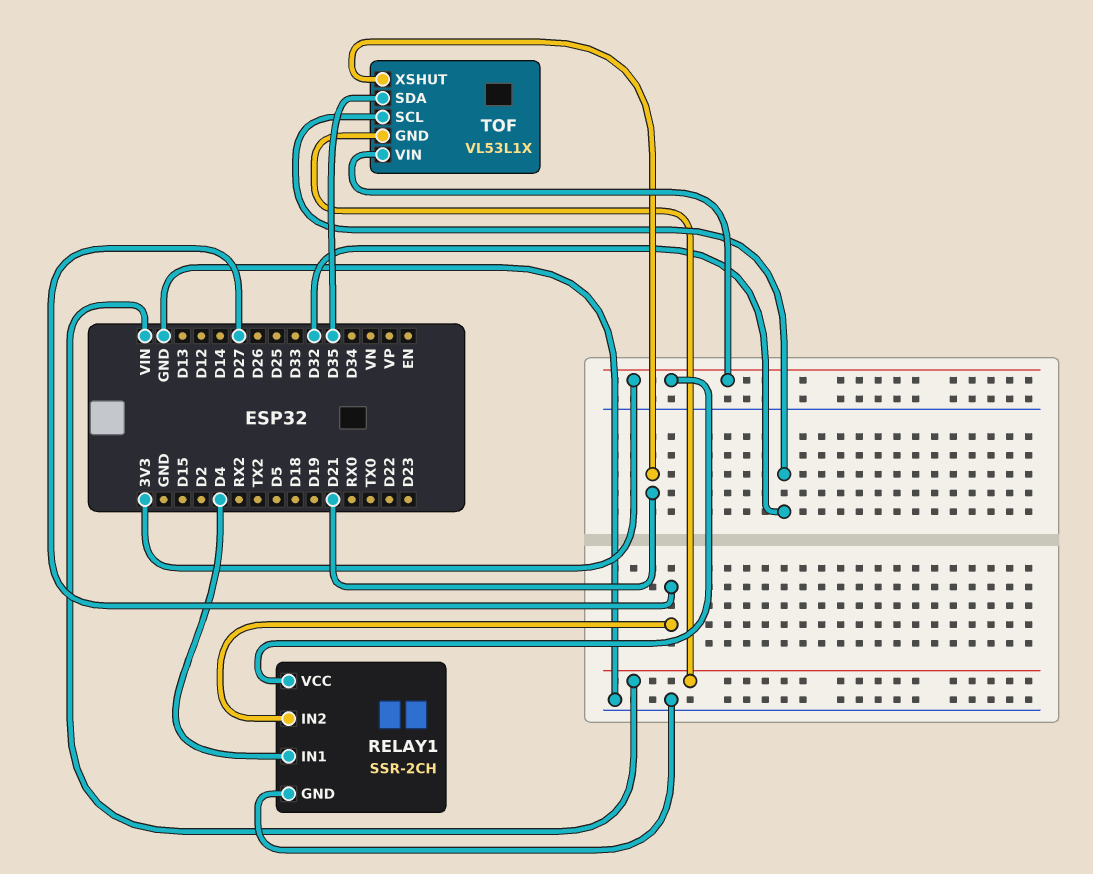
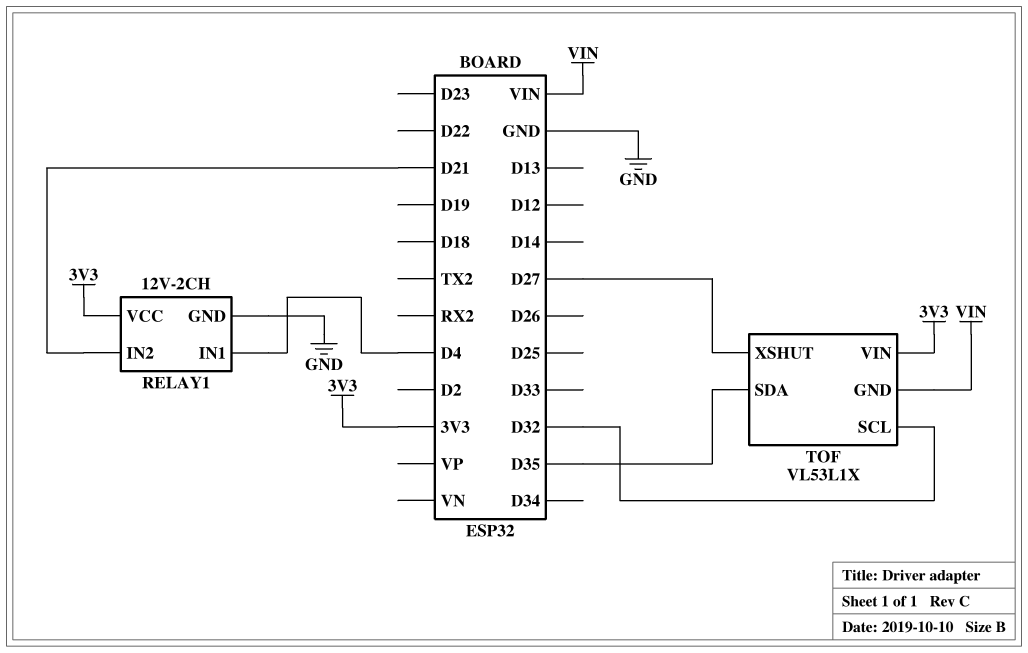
RELAY1: SSR-2CH -> 12V-2CH
RELAY1 pin IN2: D27 -> D21
TOF pin XSHUT: D21 -> D27

